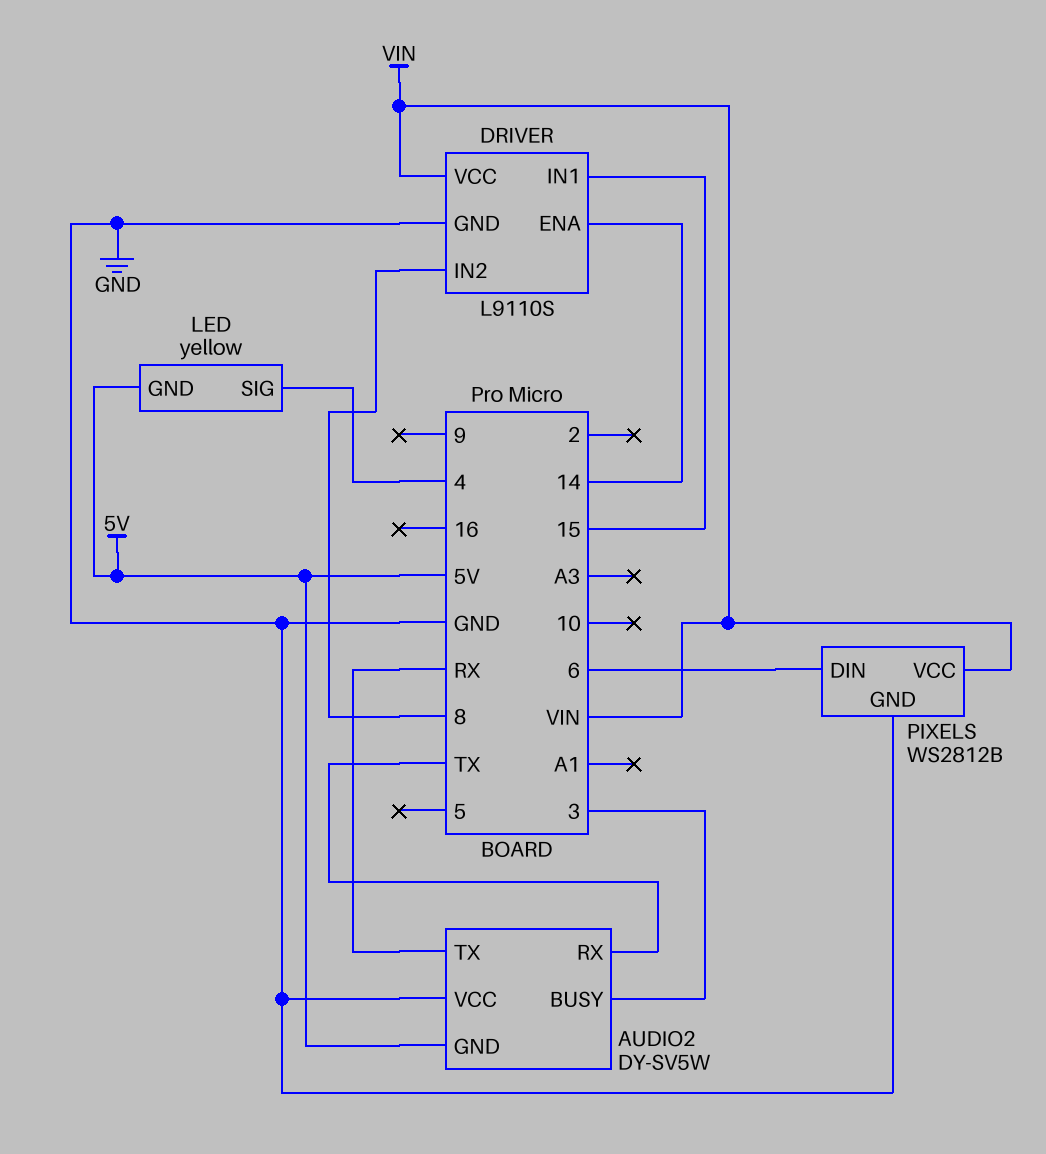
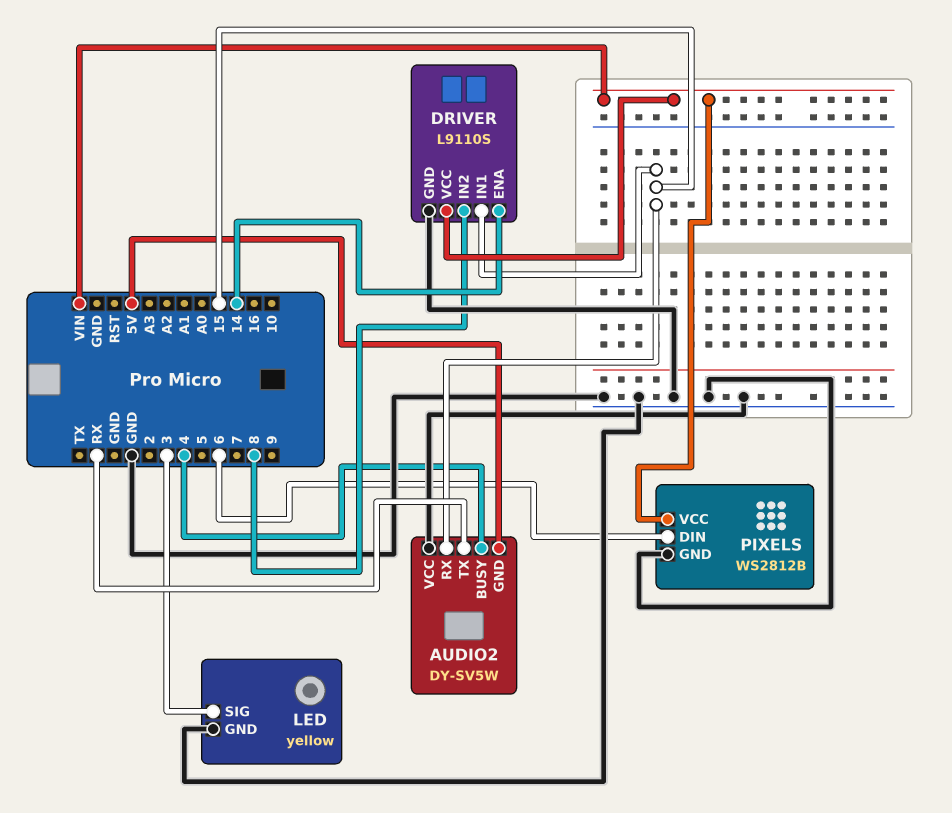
AUDIO2 pin BUSY: 3 -> 4
AUDIO2 pin RX: TX -> 15
LED pin GND: 5V -> GND
LED pin SIG: 4 -> 3

